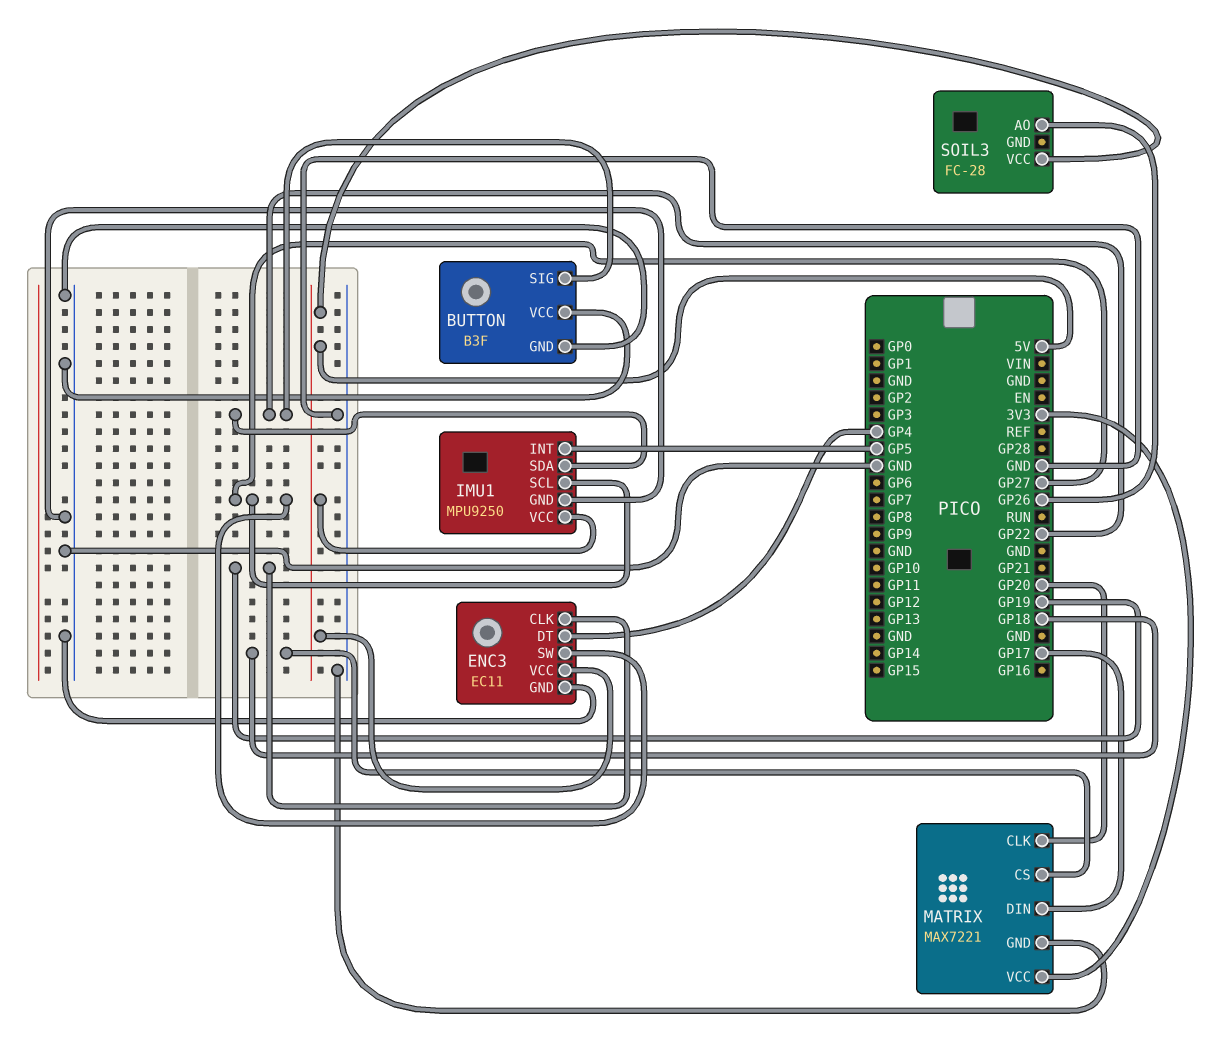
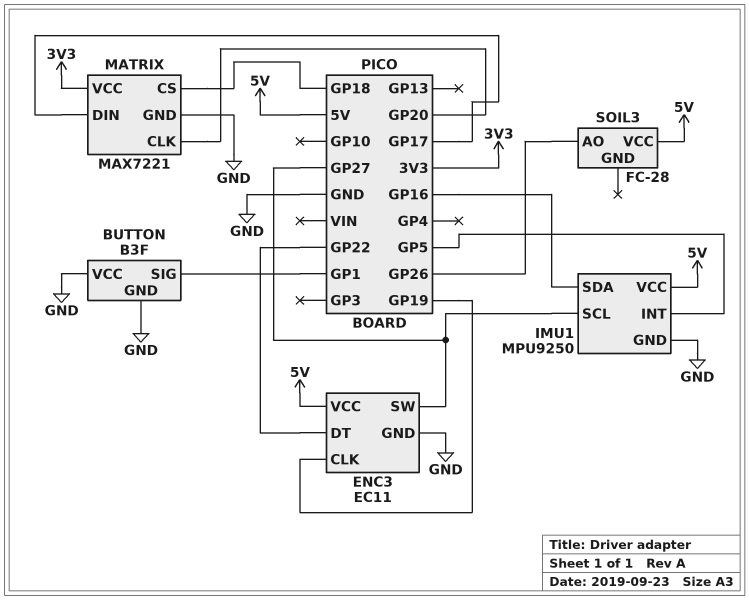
BUTTON pin SIG: GP22 -> GP1
ENC3 pin DT: GP4 -> GP22
IMU1 pin SDA: GP22 -> GP16

